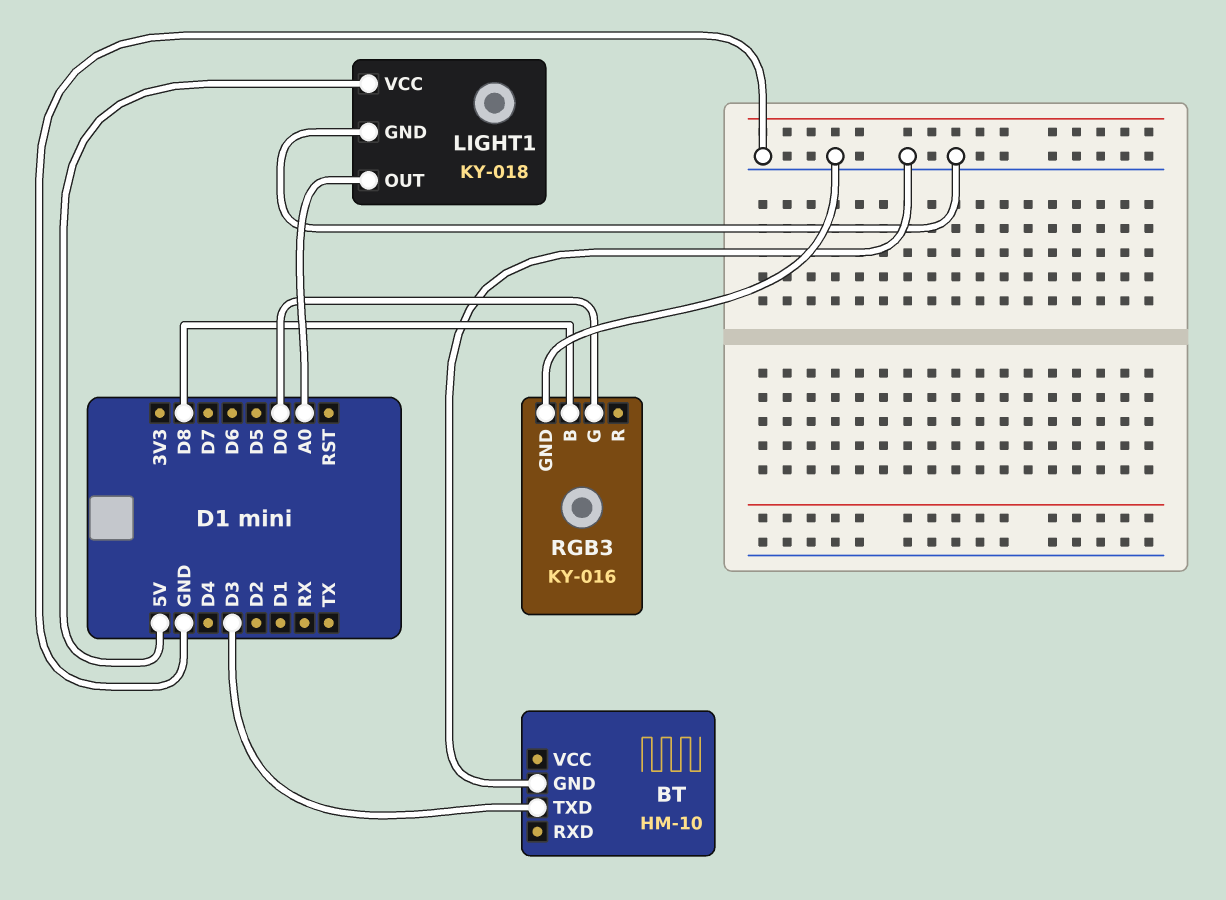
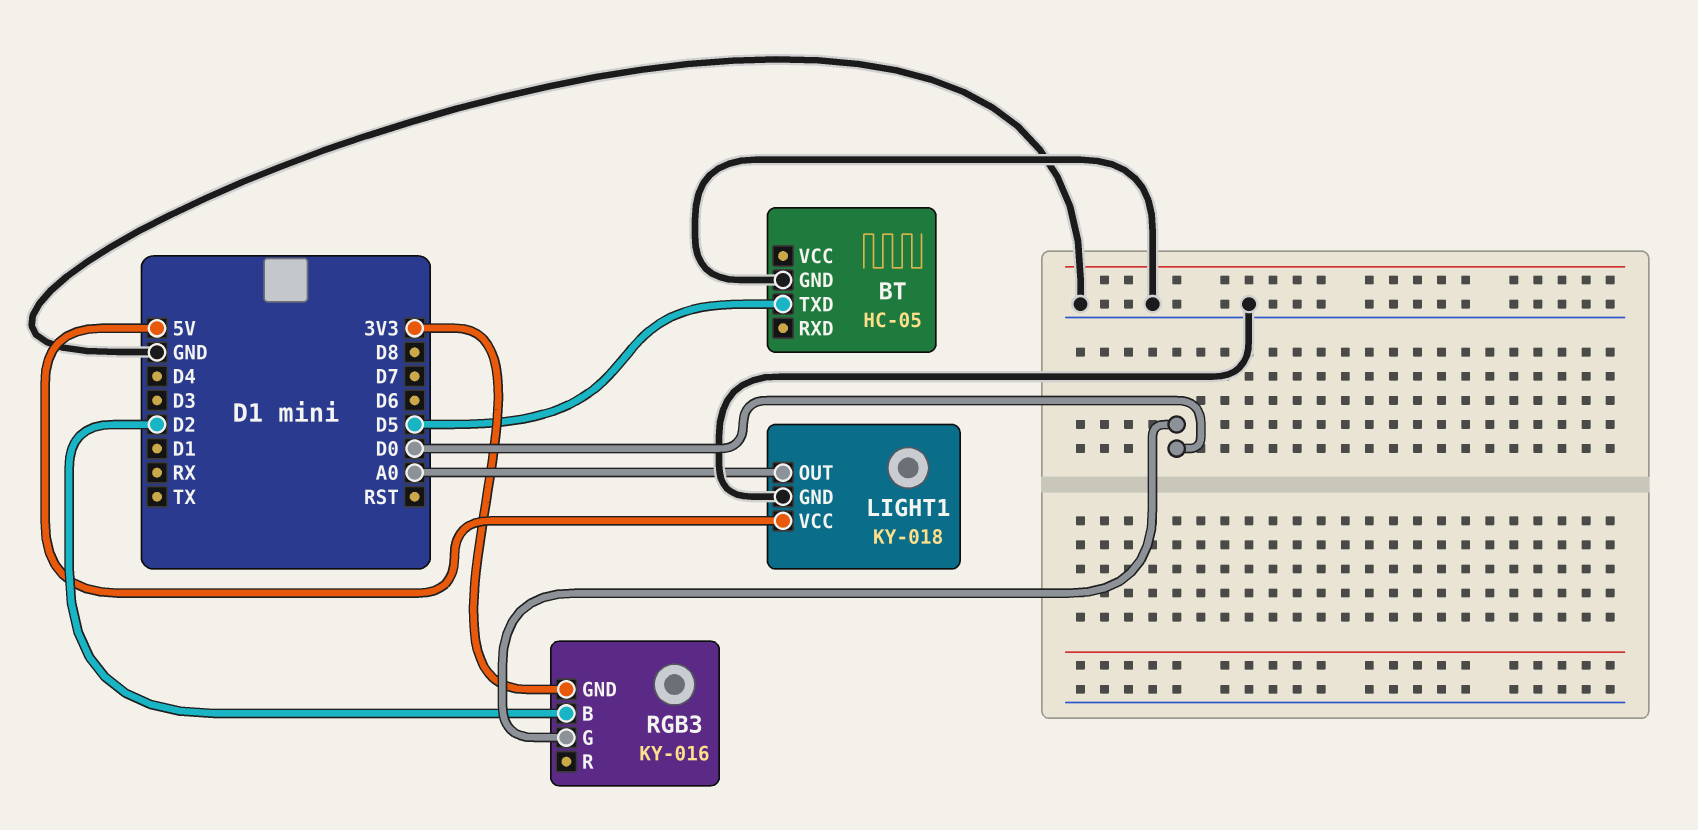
BT: HM-10 -> HC-05
BT pin TXD: D3 -> D5
RGB3 pin B: D8 -> D2
RGB3 pin GND: GND -> 3V3

